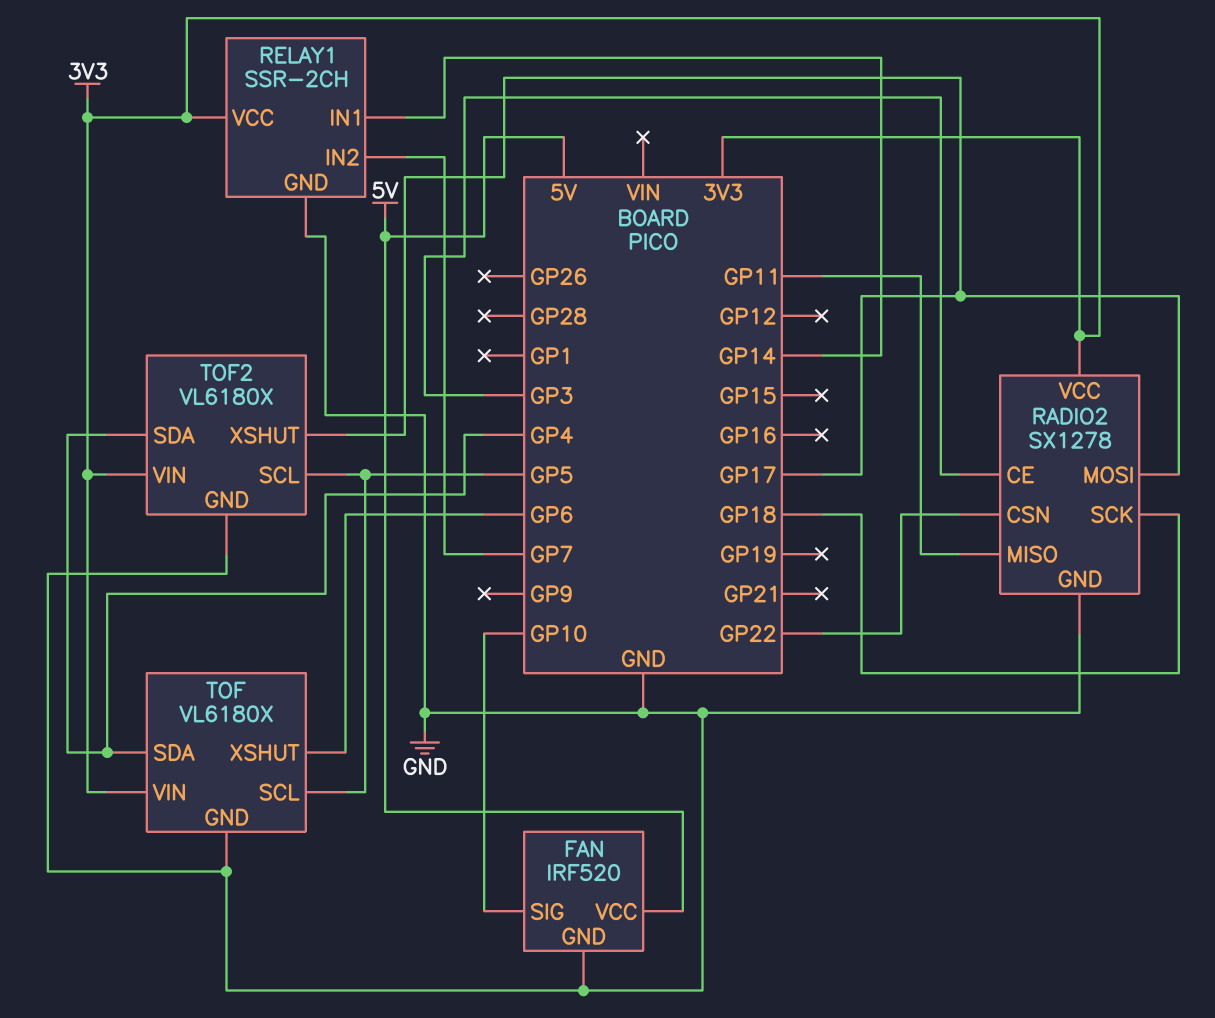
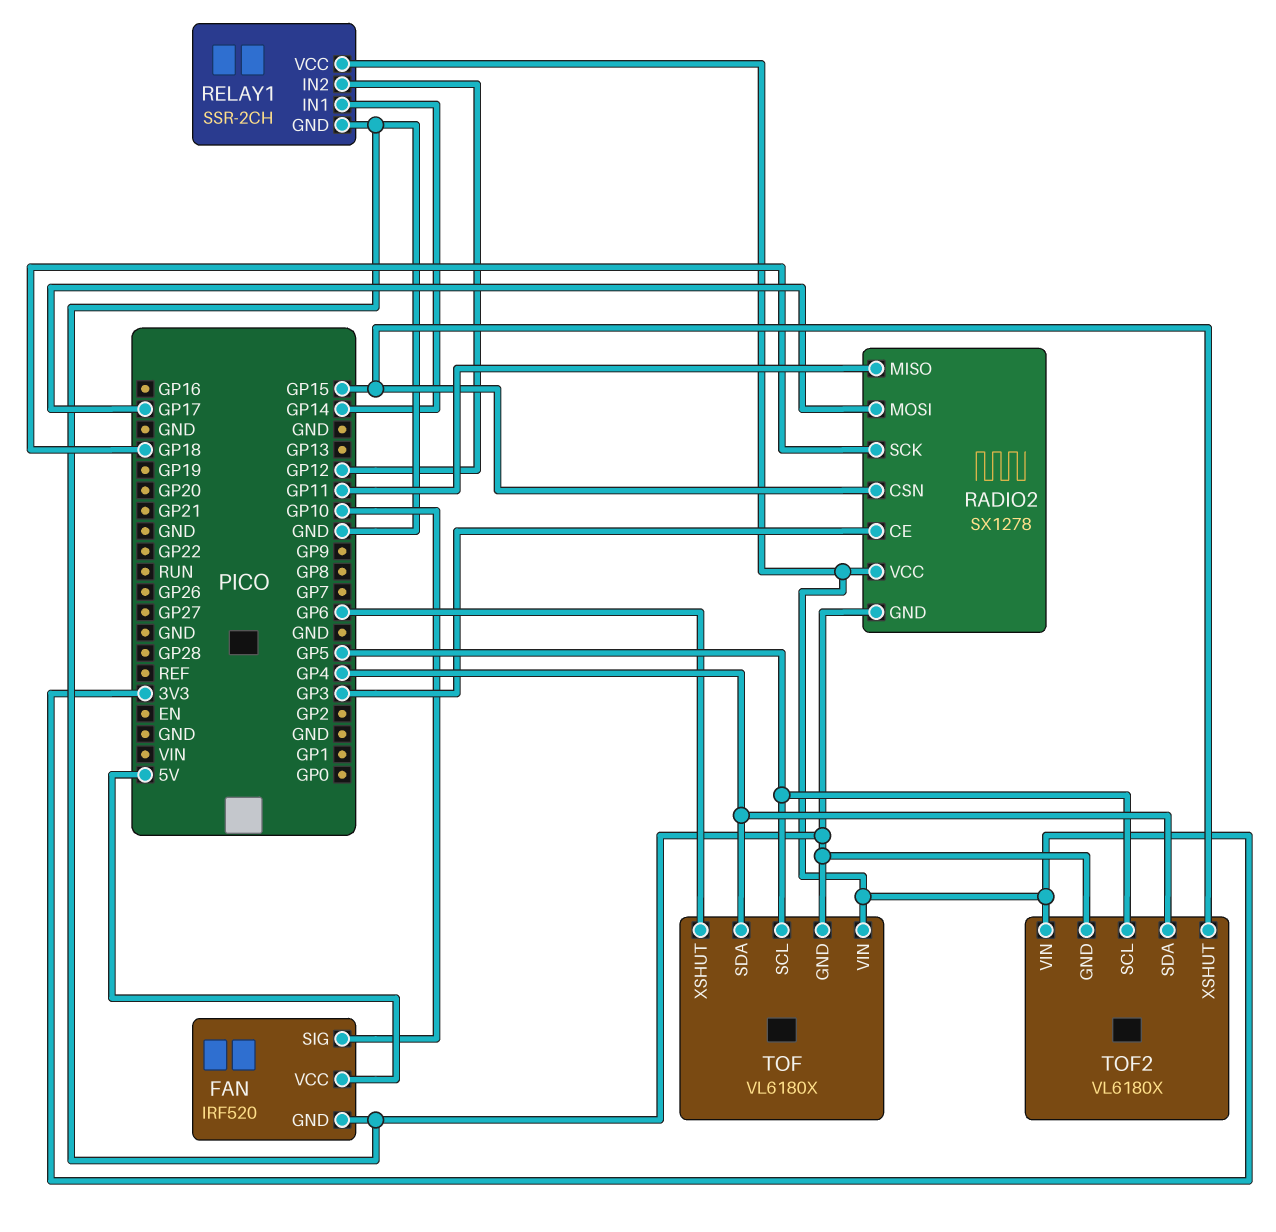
RADIO2 pin CSN: GP22 -> GP15
RELAY1 pin IN2: GP7 -> GP12
TOF2 pin XSHUT: GP17 -> GP15

